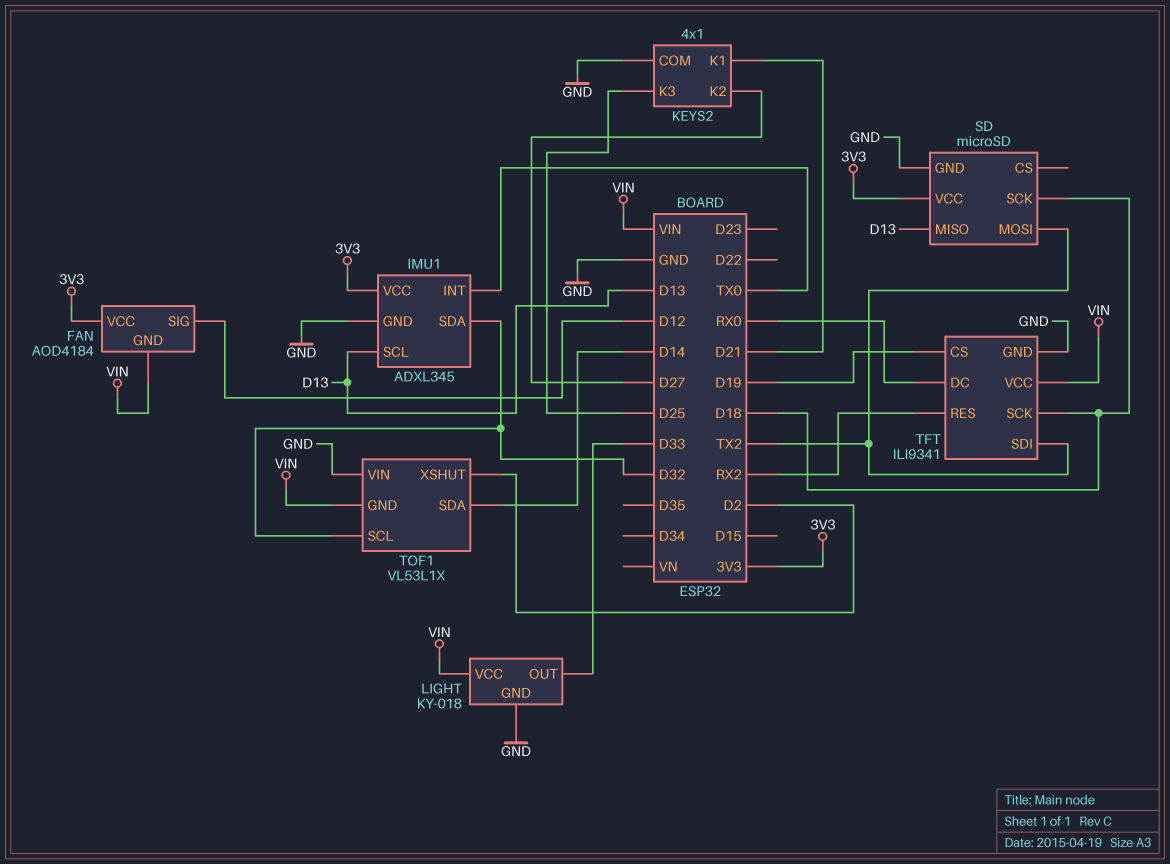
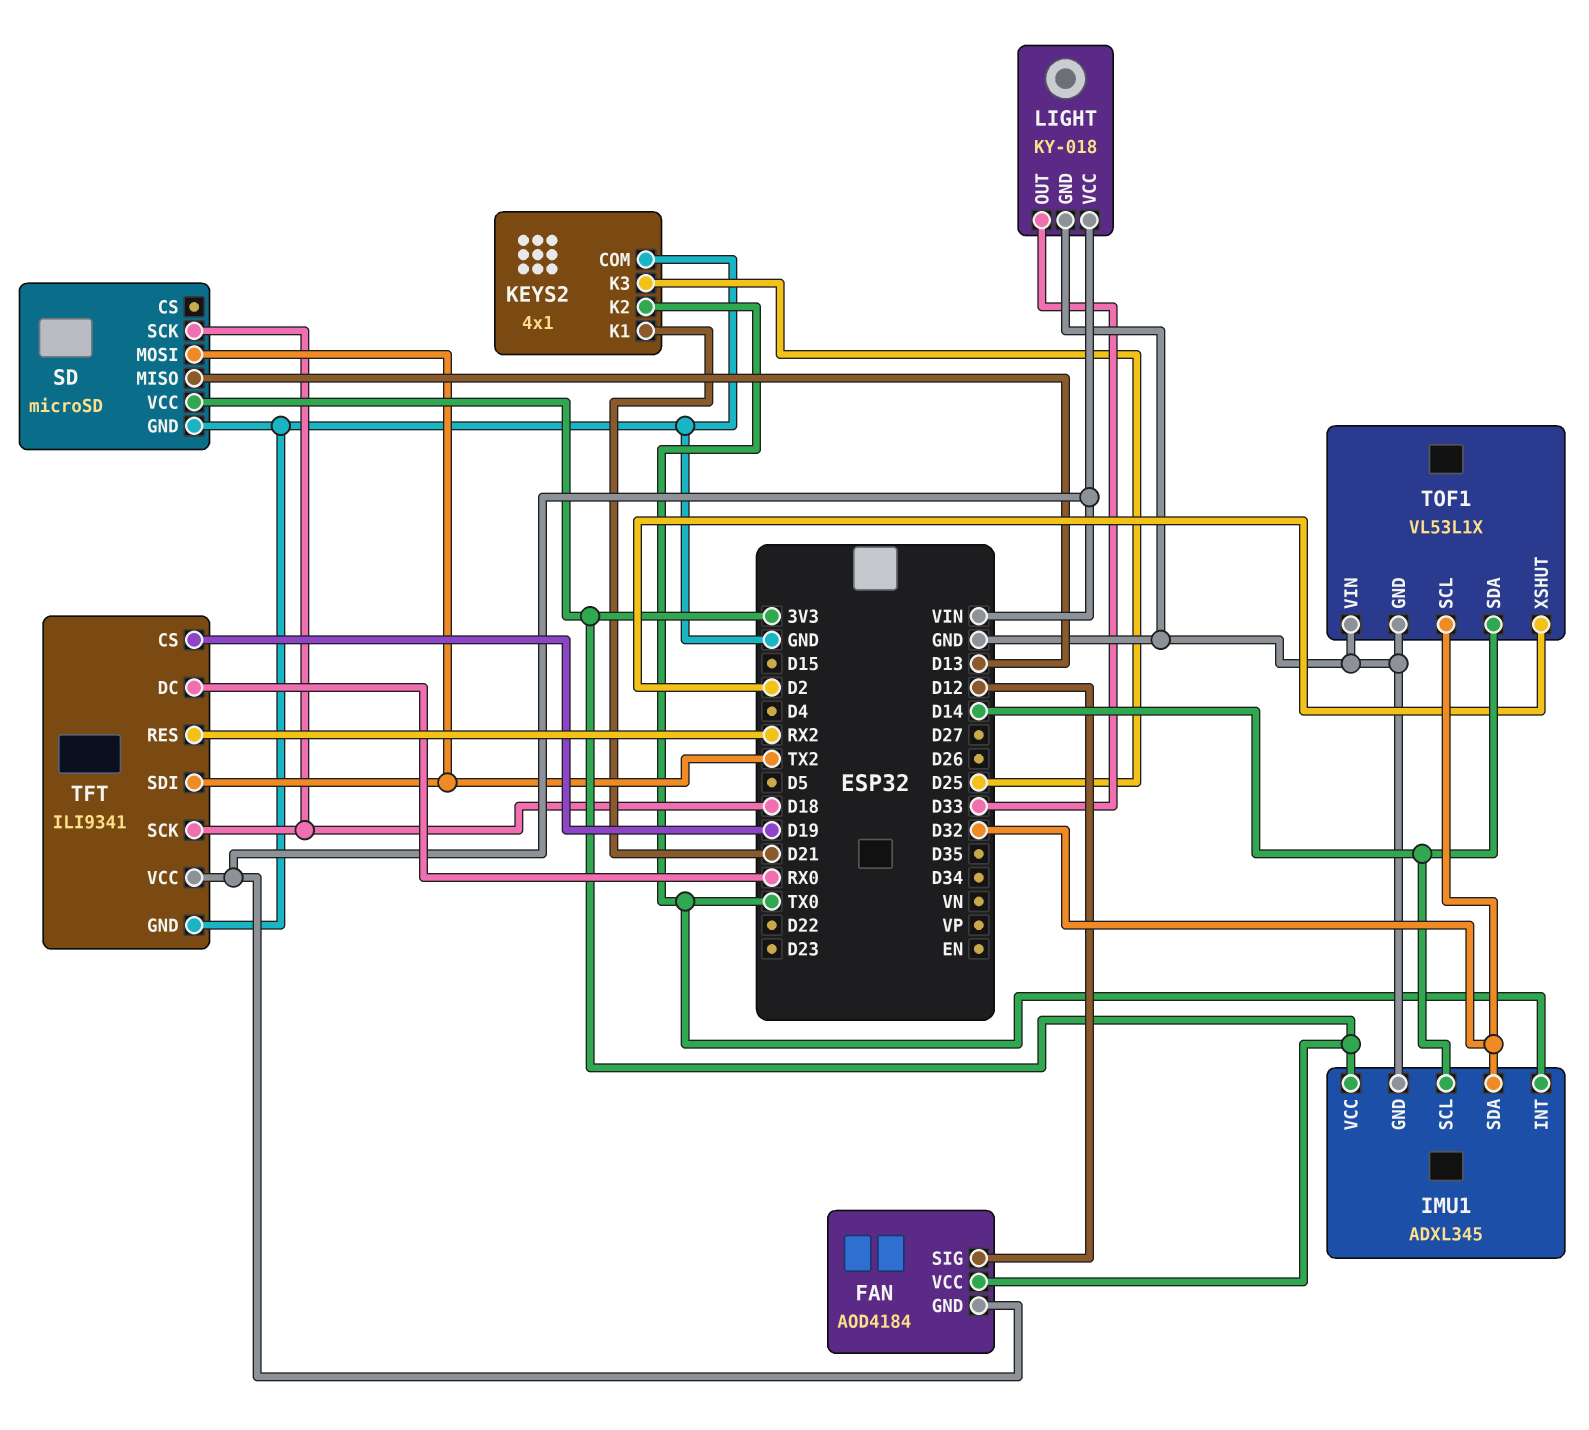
IMU1 pin SCL: D13 -> D14
KEYS2 pin K2: D27 -> TX0
TOF1 pin GND: VIN -> GND

